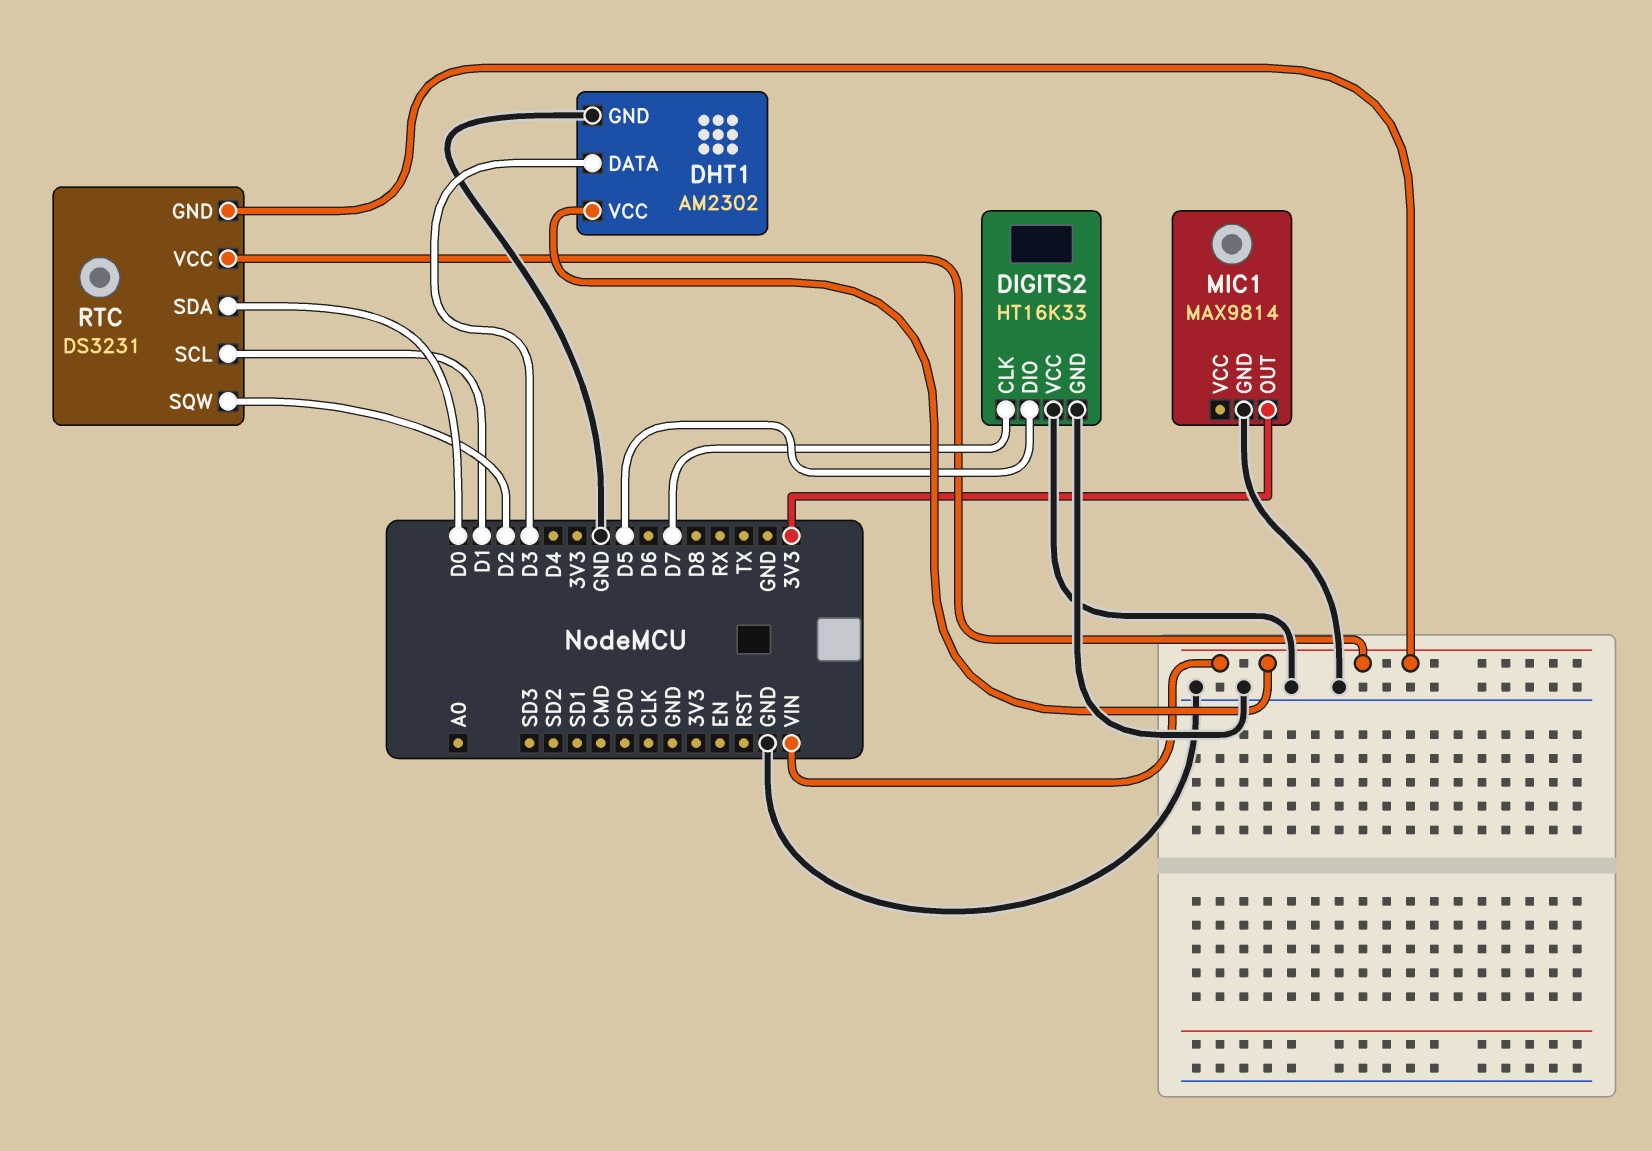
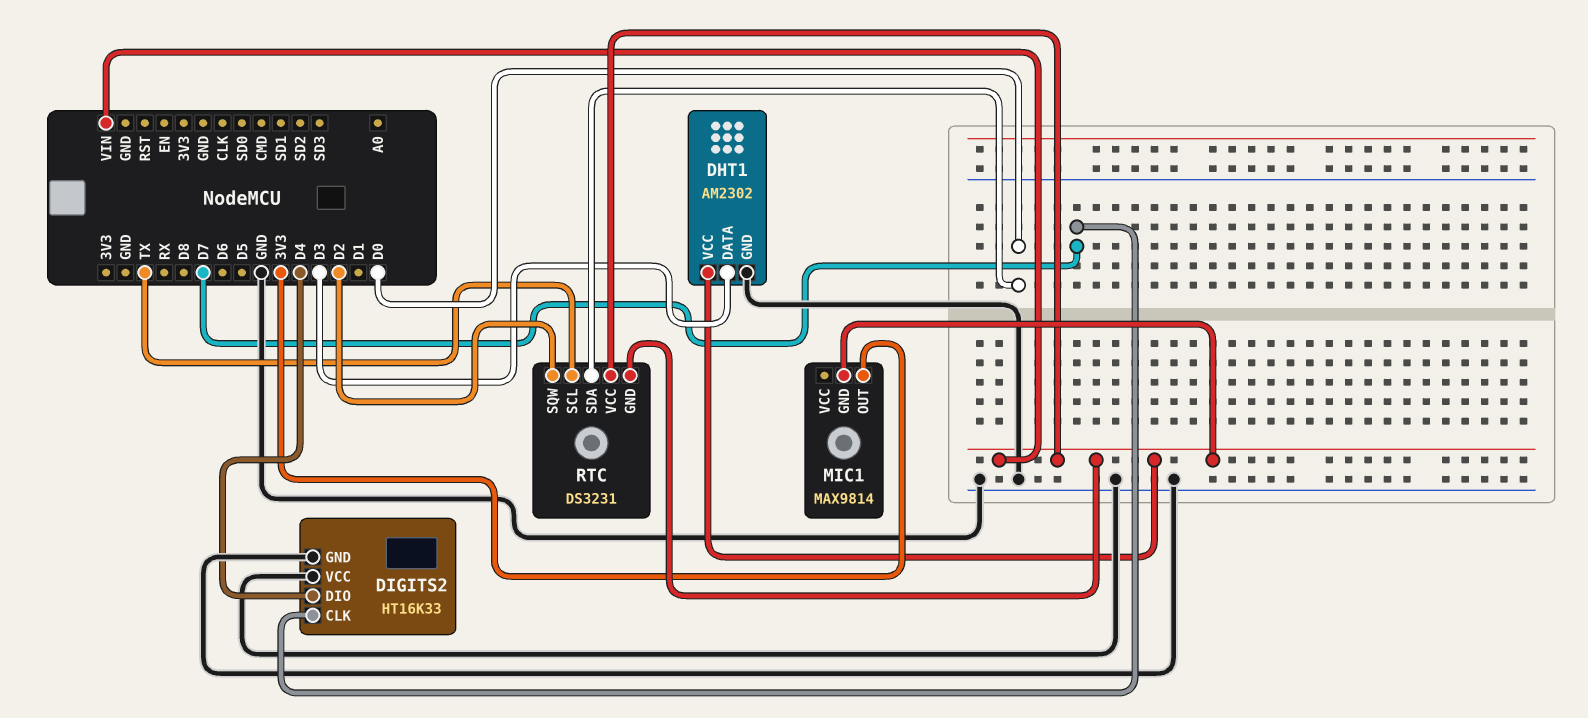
DIGITS2 pin DIO: D5 -> D4
MIC1 pin GND: GND -> VIN
RTC pin SCL: D1 -> TX

